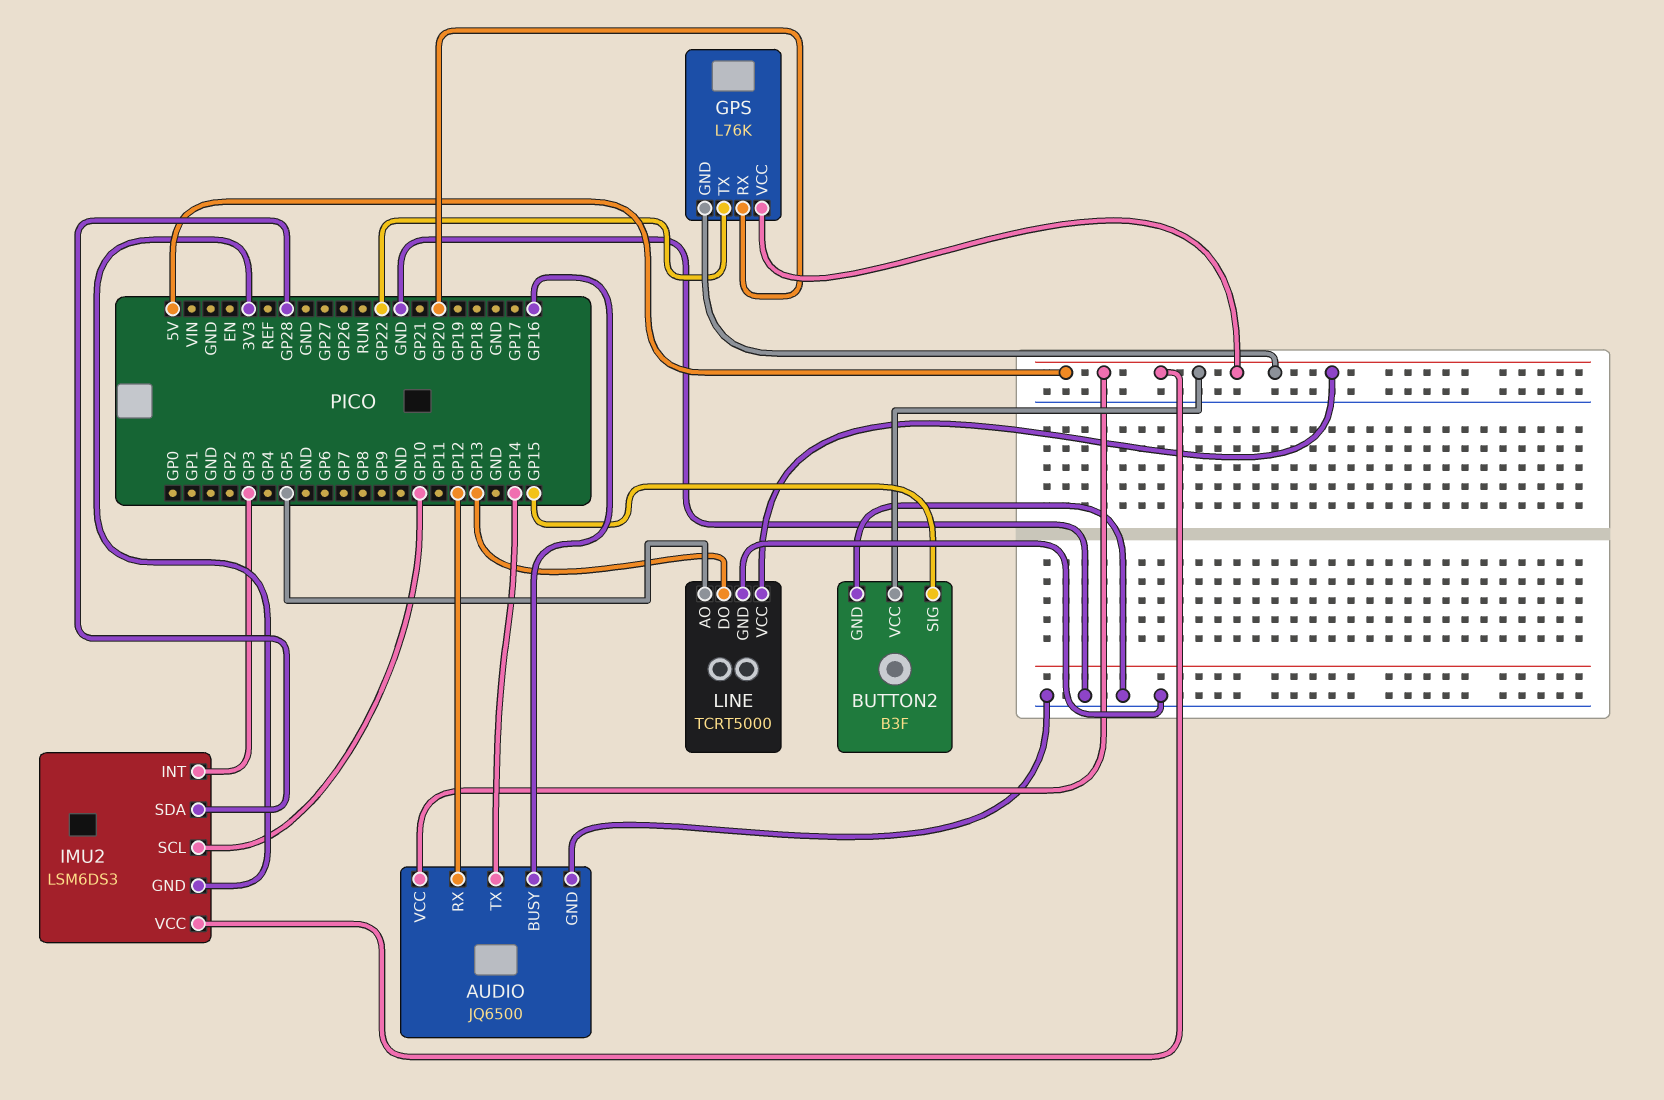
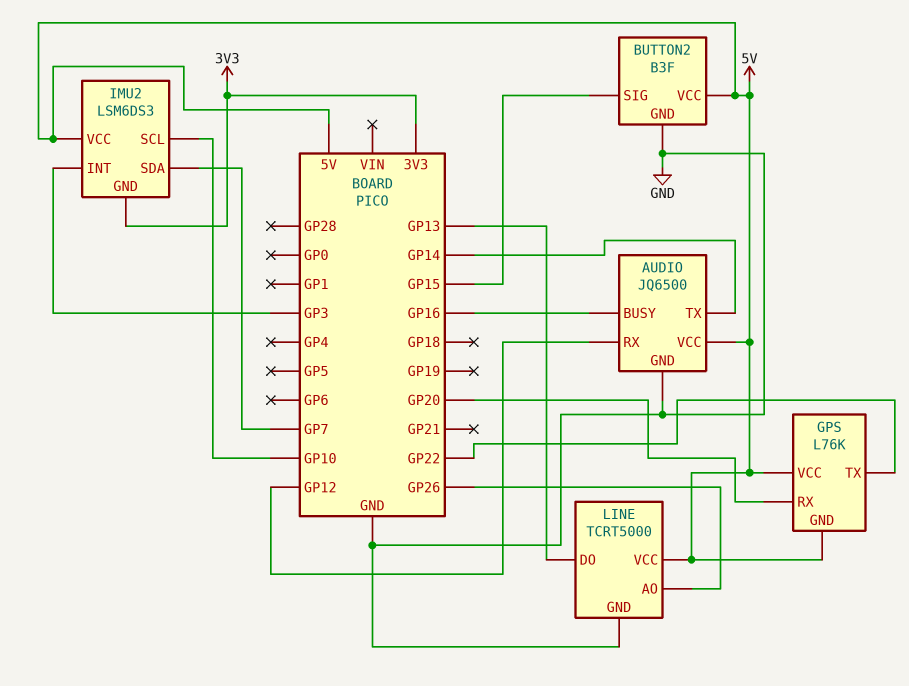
IMU2 pin SDA: GP28 -> GP7
LINE pin AO: GP5 -> GP26

